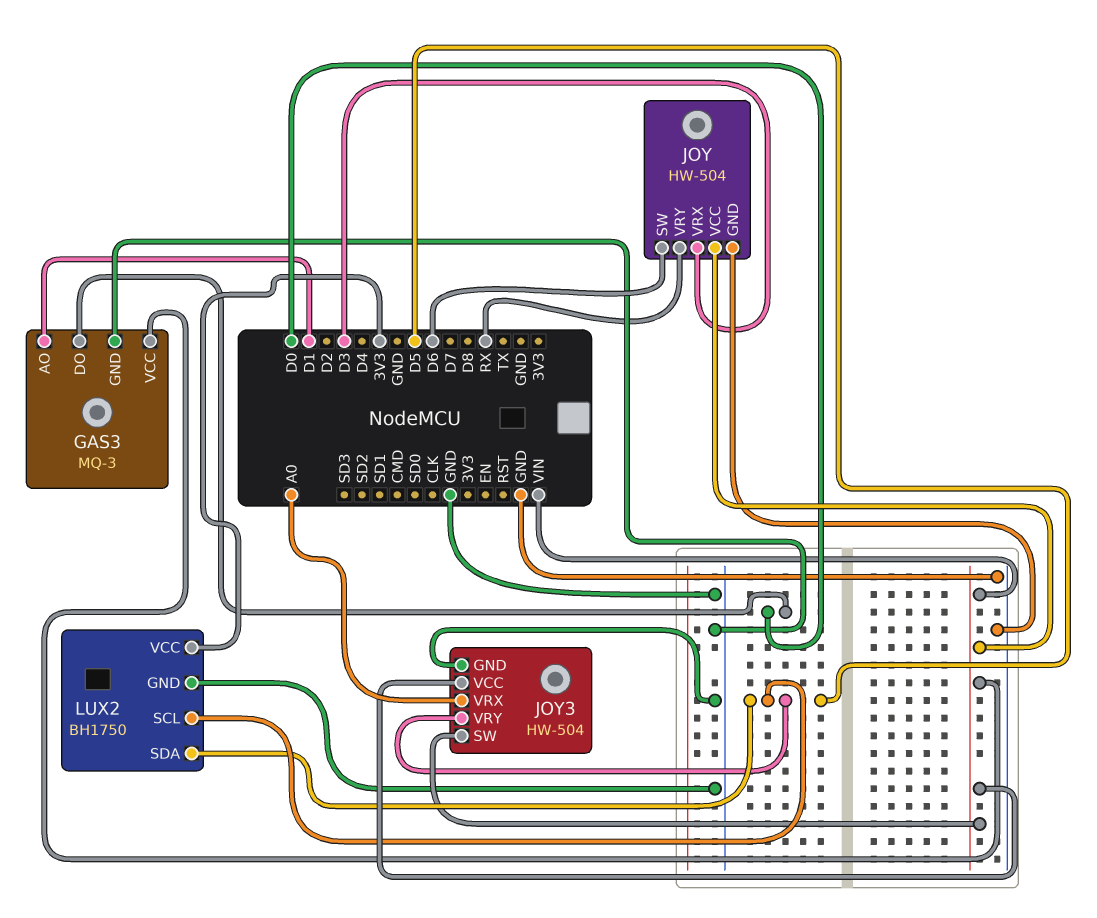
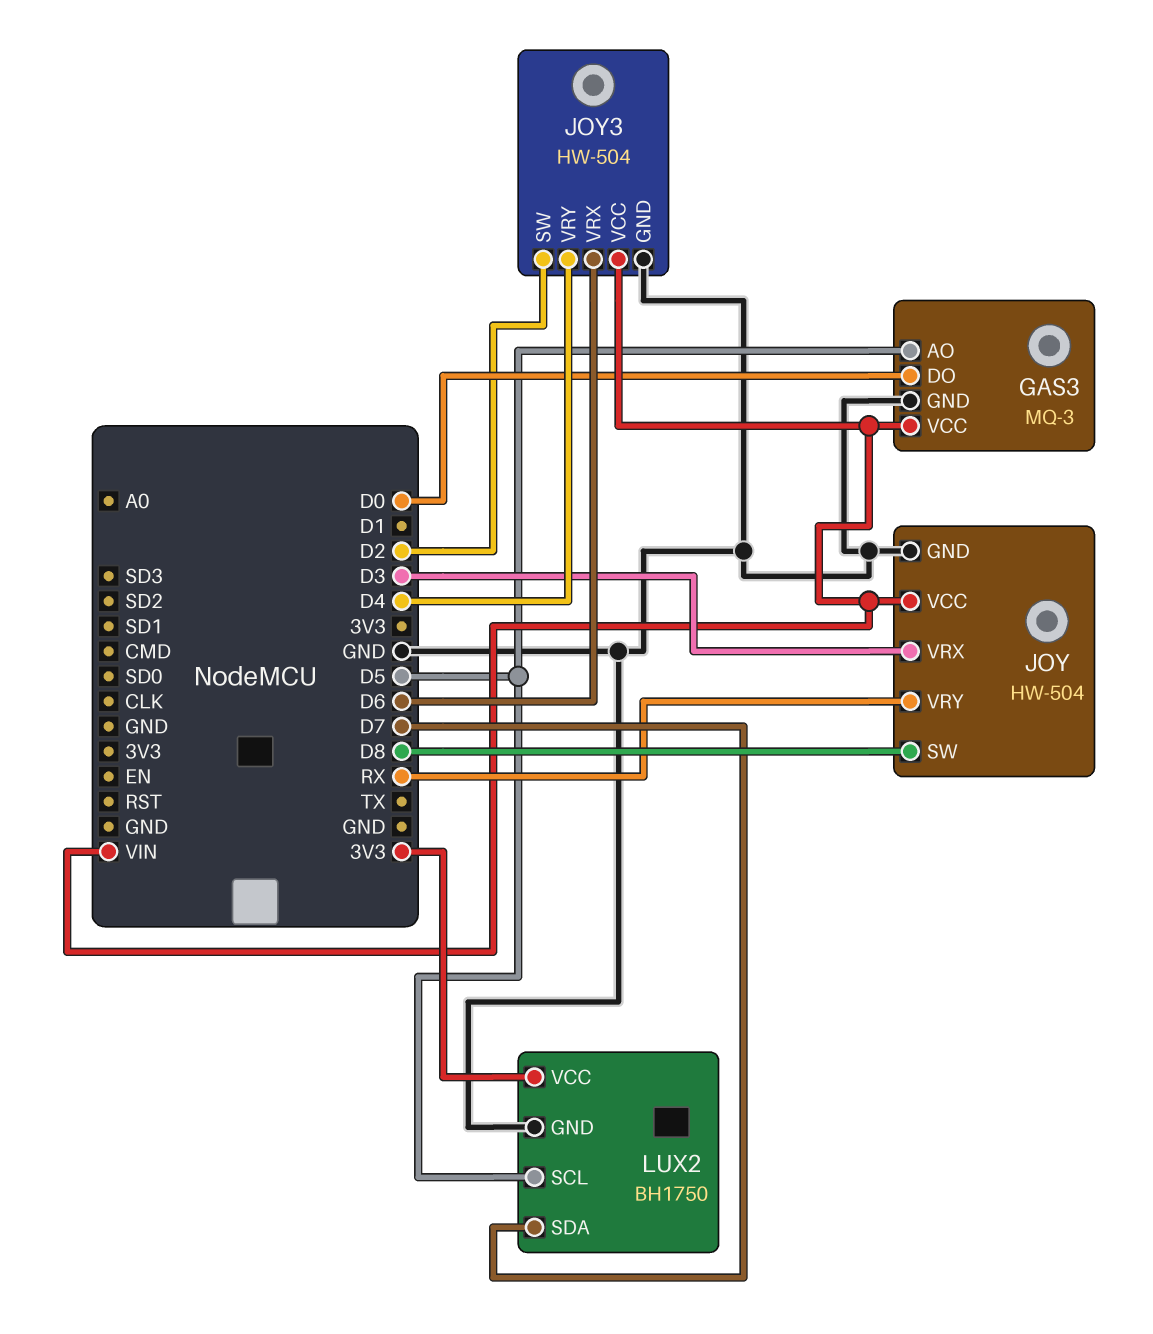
GAS3 pin AO: D1 -> D5
JOY pin SW: D6 -> D8
JOY3 pin SW: VIN -> D2
JOY3 pin VRX: A0 -> D6
JOY3 pin VRY: D5 -> D4
LUX2 pin SDA: D5 -> D7

